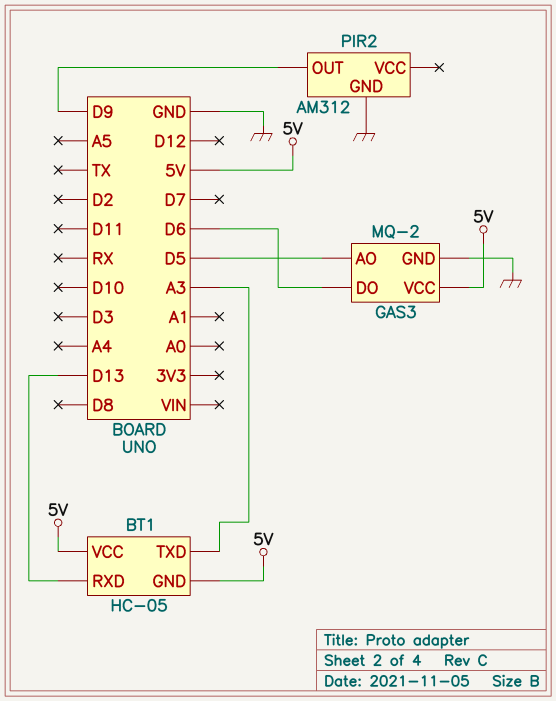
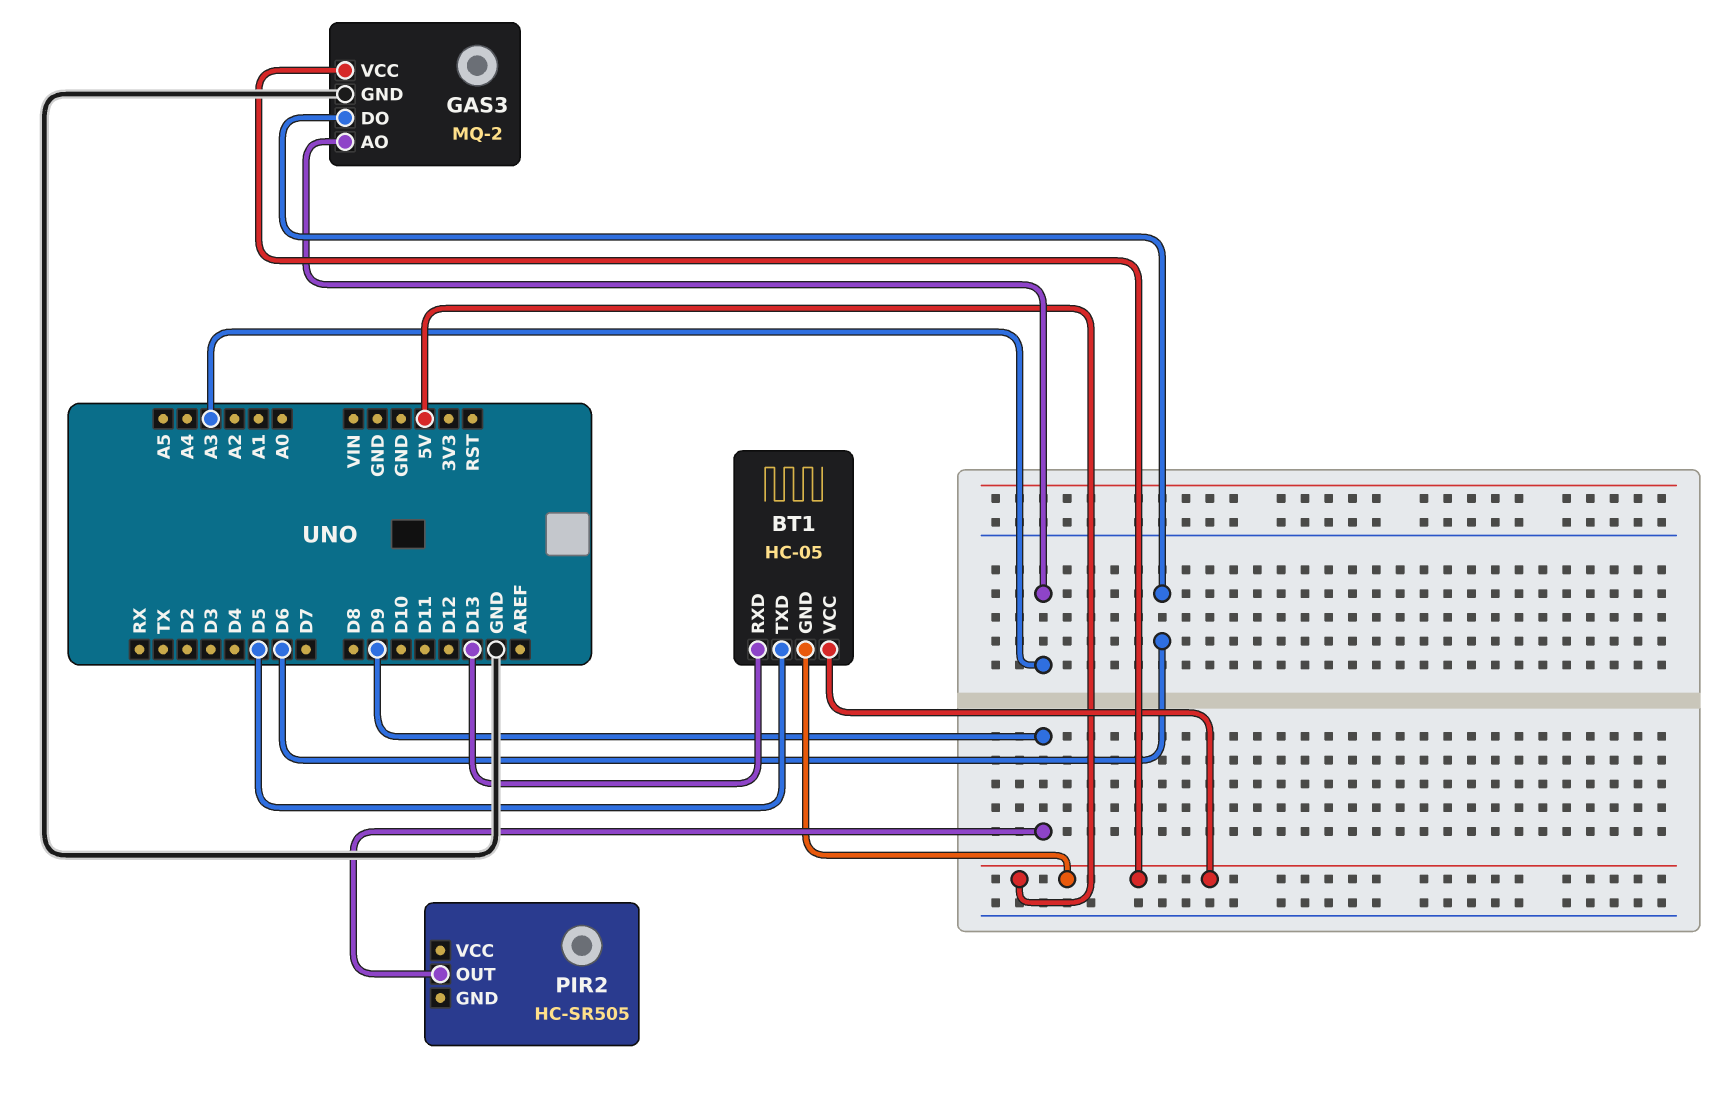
BT1 pin TXD: A3 -> D5
GAS3 pin AO: D5 -> A3
PIR2: AM312 -> HC-SR505
PIR2 pin GND: GND -> none

